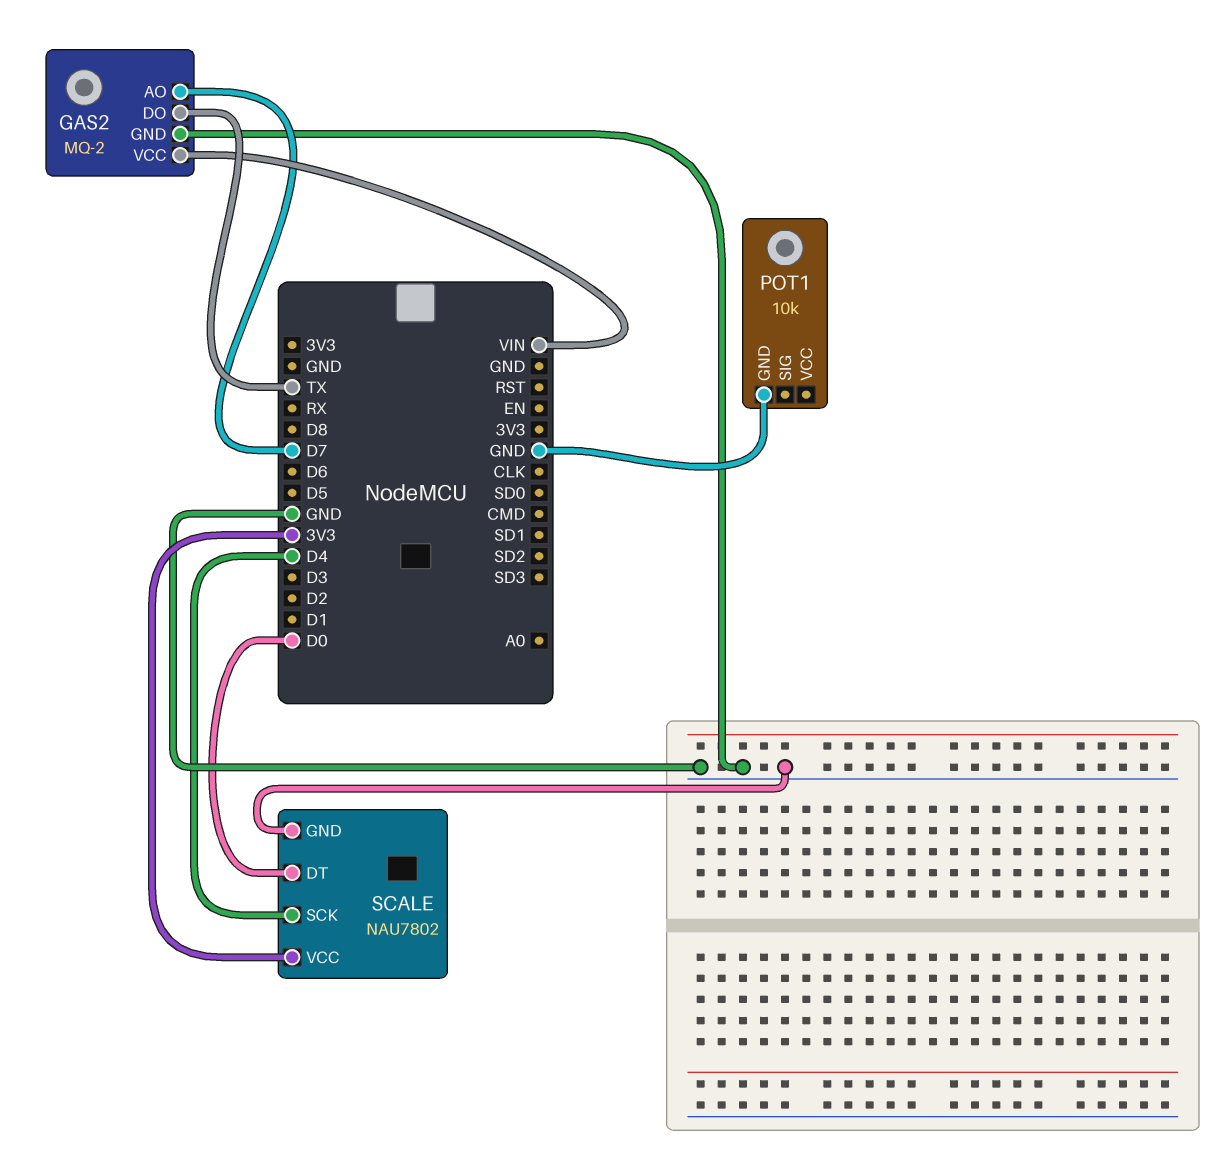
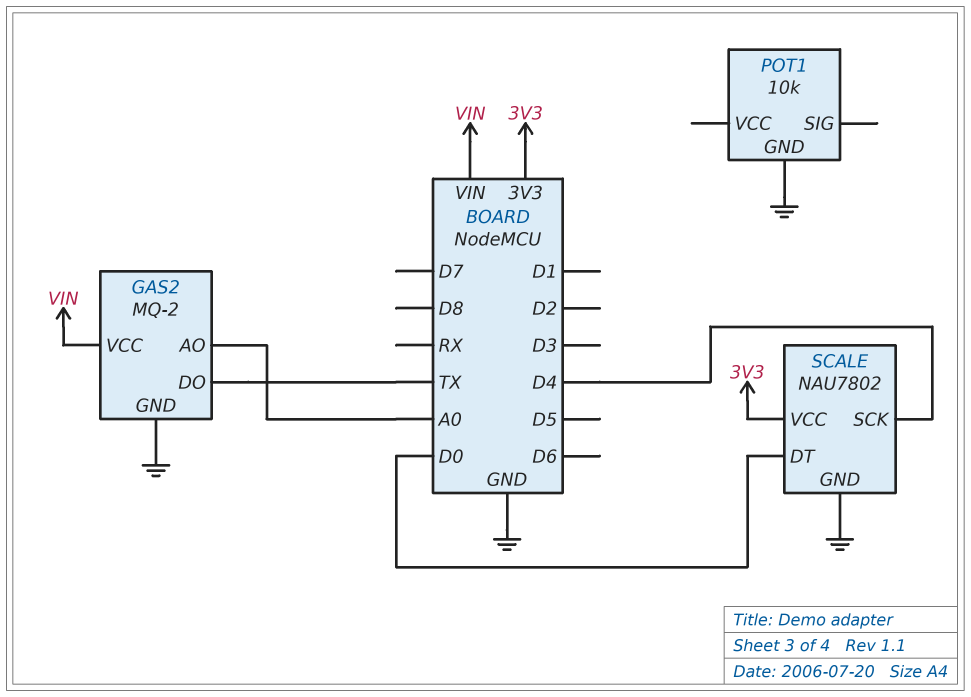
GAS2 pin AO: D7 -> A0

